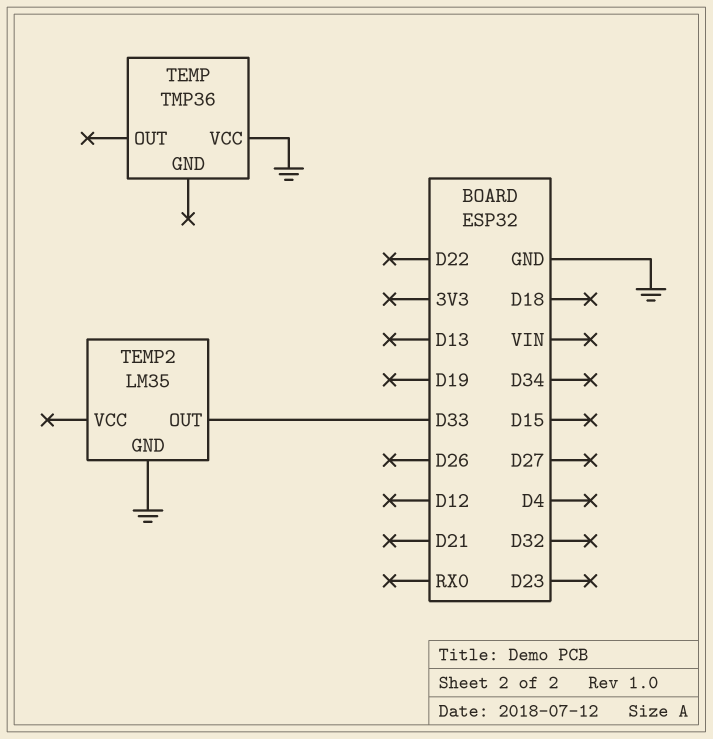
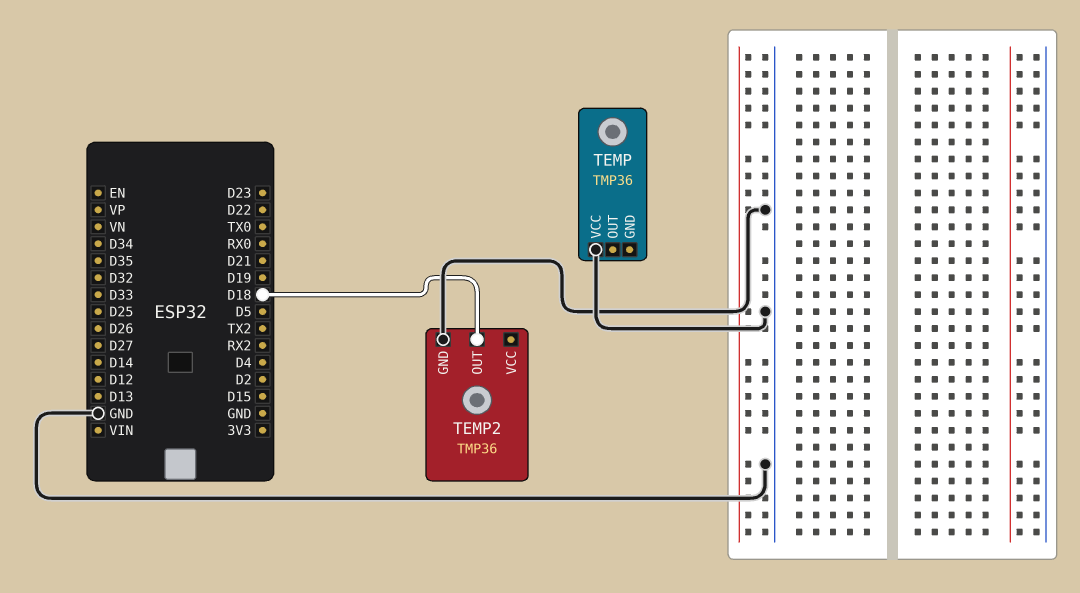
TEMP2: LM35 -> TMP36
TEMP2 pin OUT: D33 -> D18

